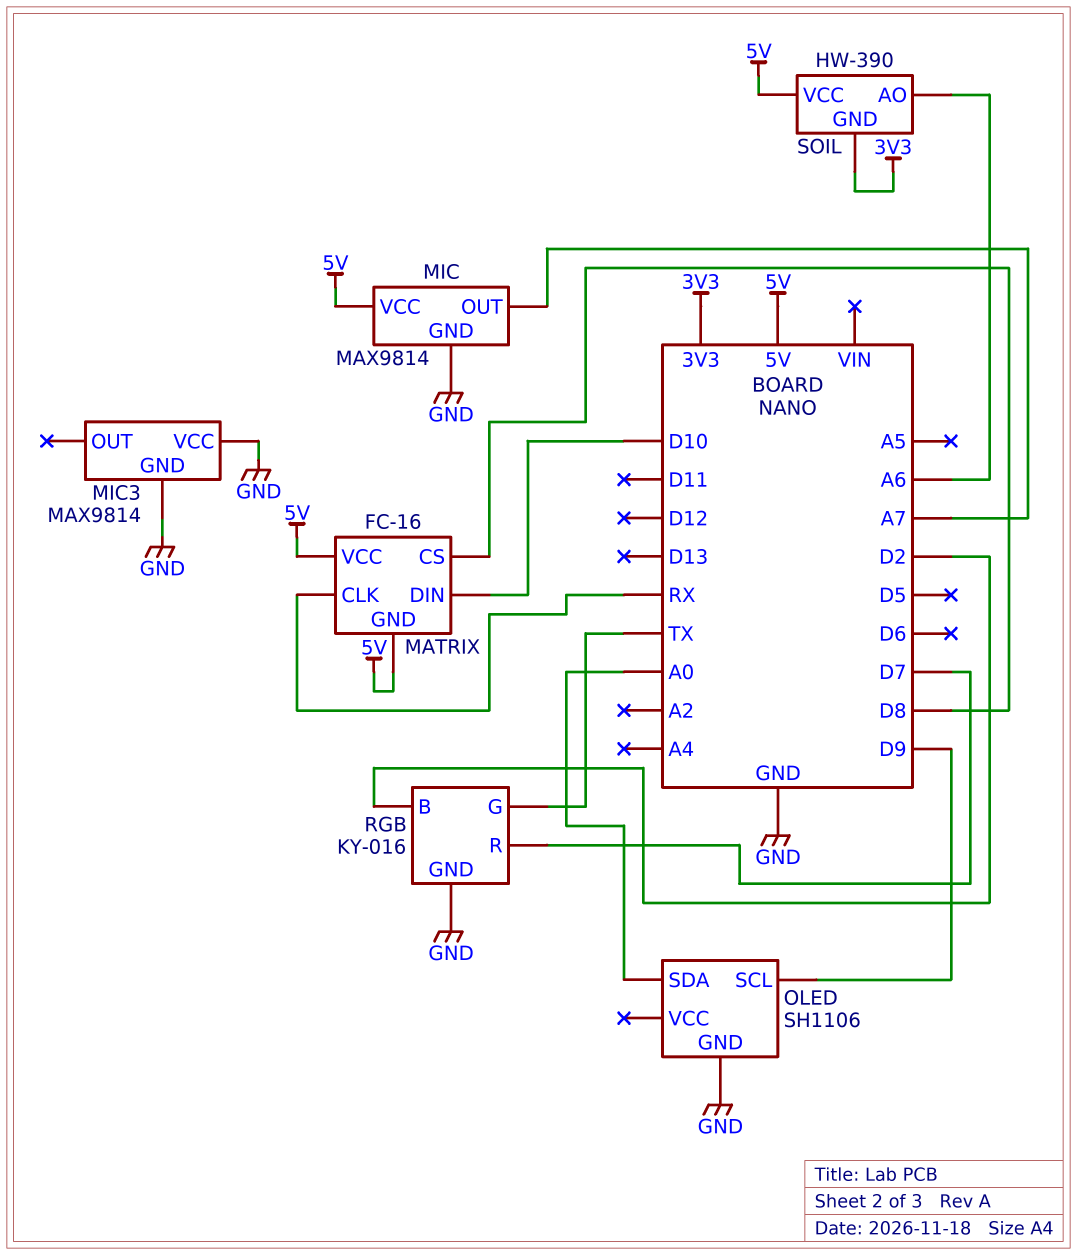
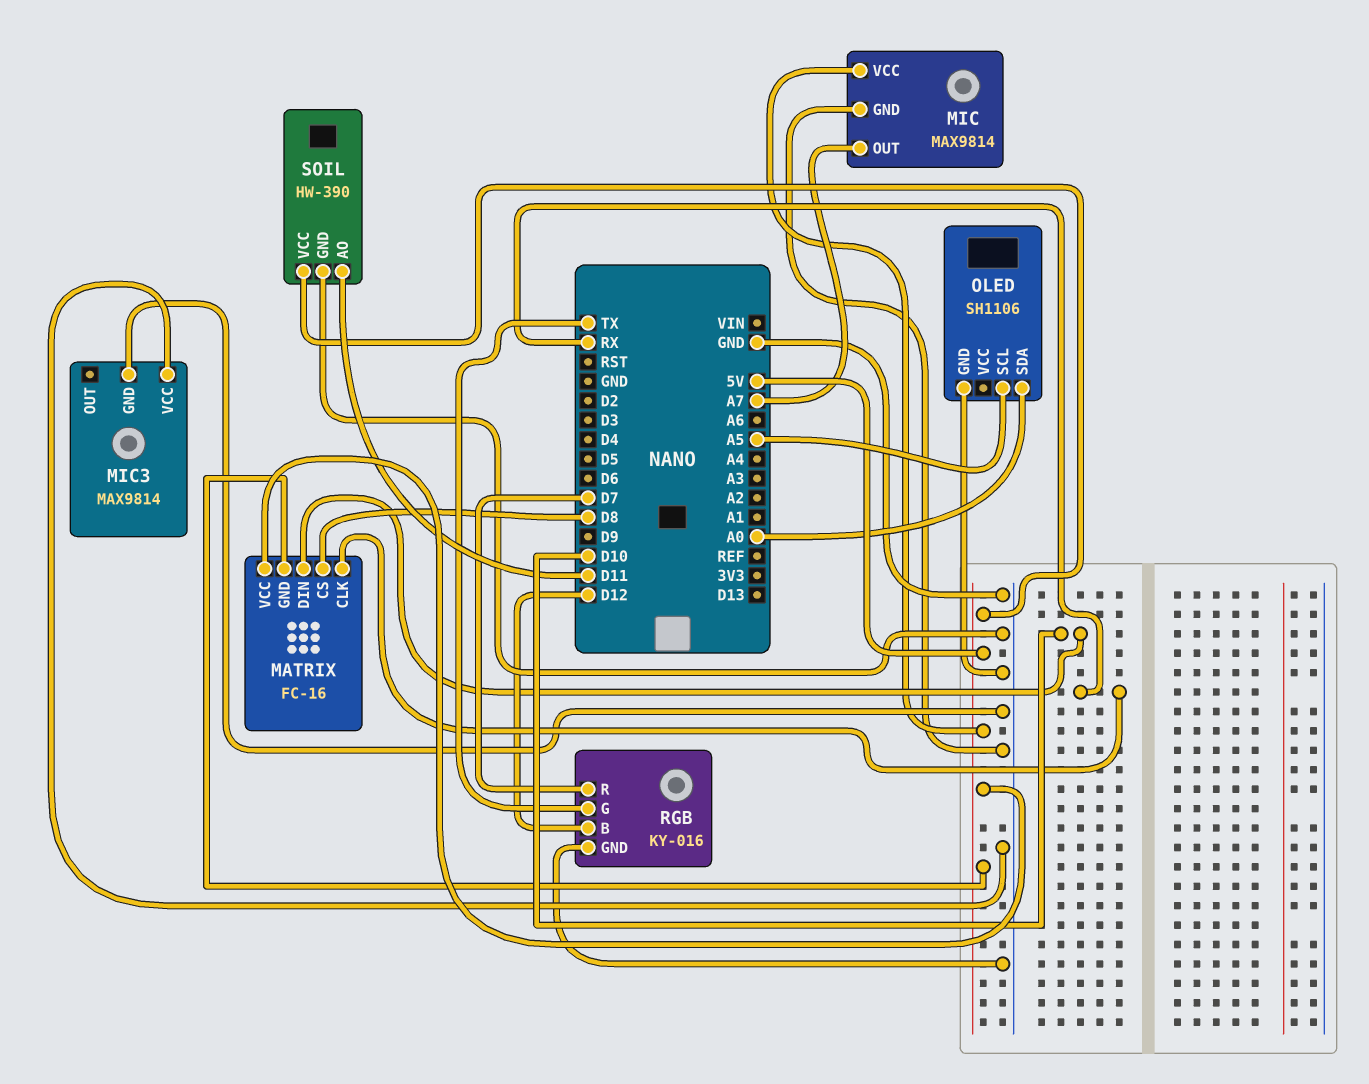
OLED pin SCL: D9 -> A5
RGB pin B: D2 -> D12
SOIL pin AO: A6 -> D11
SOIL pin GND: 3V3 -> GND

